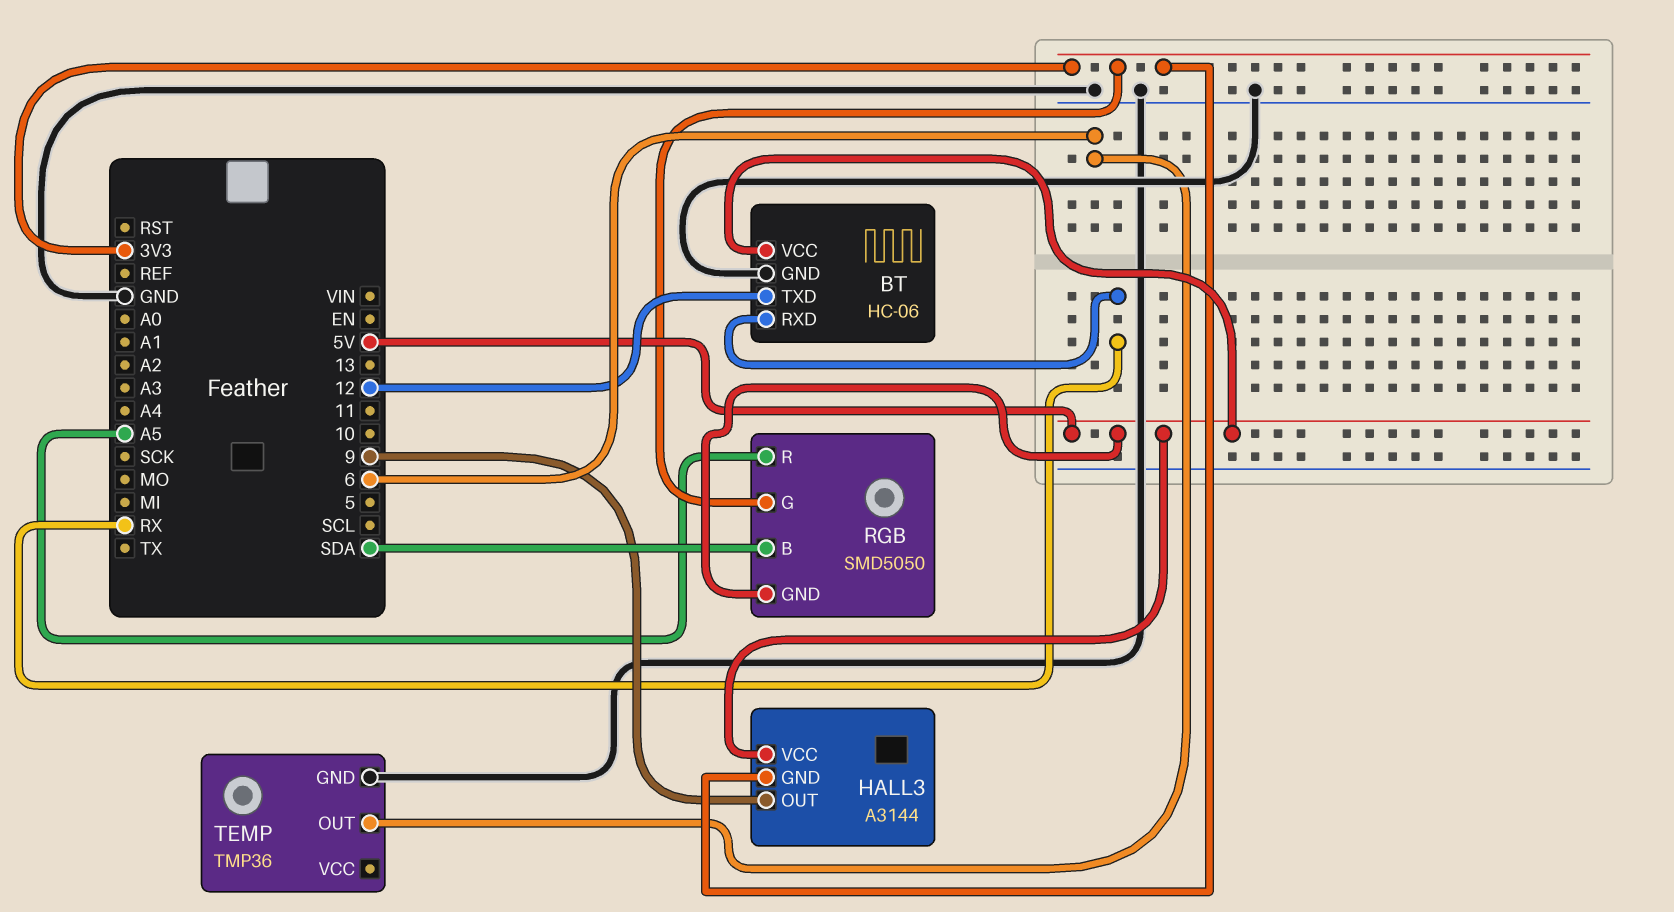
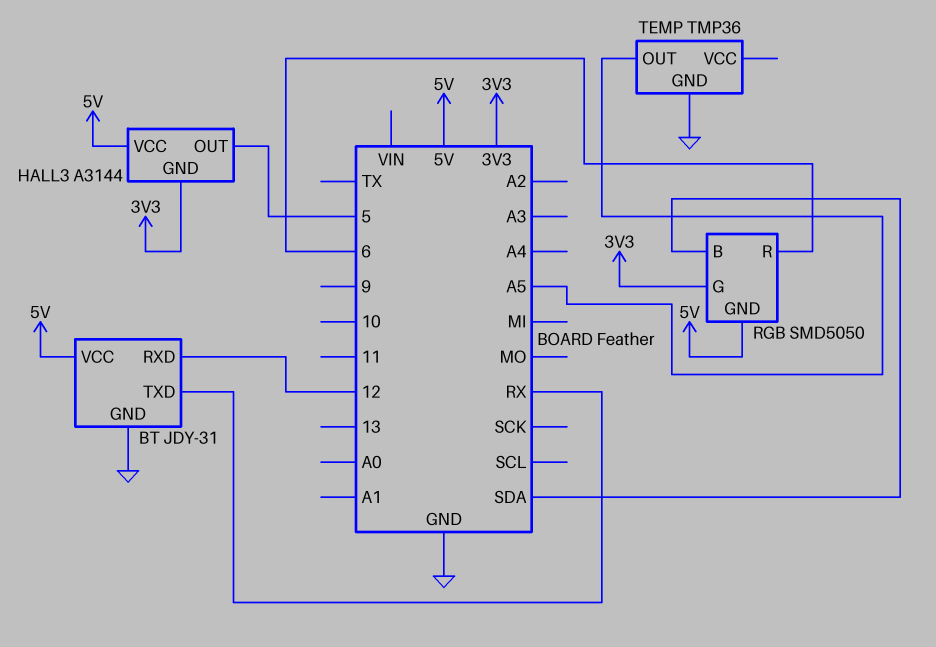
BT: HC-06 -> JDY-31
BT pin RXD: RX -> 12
BT pin TXD: 12 -> RX
HALL3 pin OUT: 9 -> 5
RGB pin R: A5 -> 6
TEMP pin OUT: 6 -> A5

